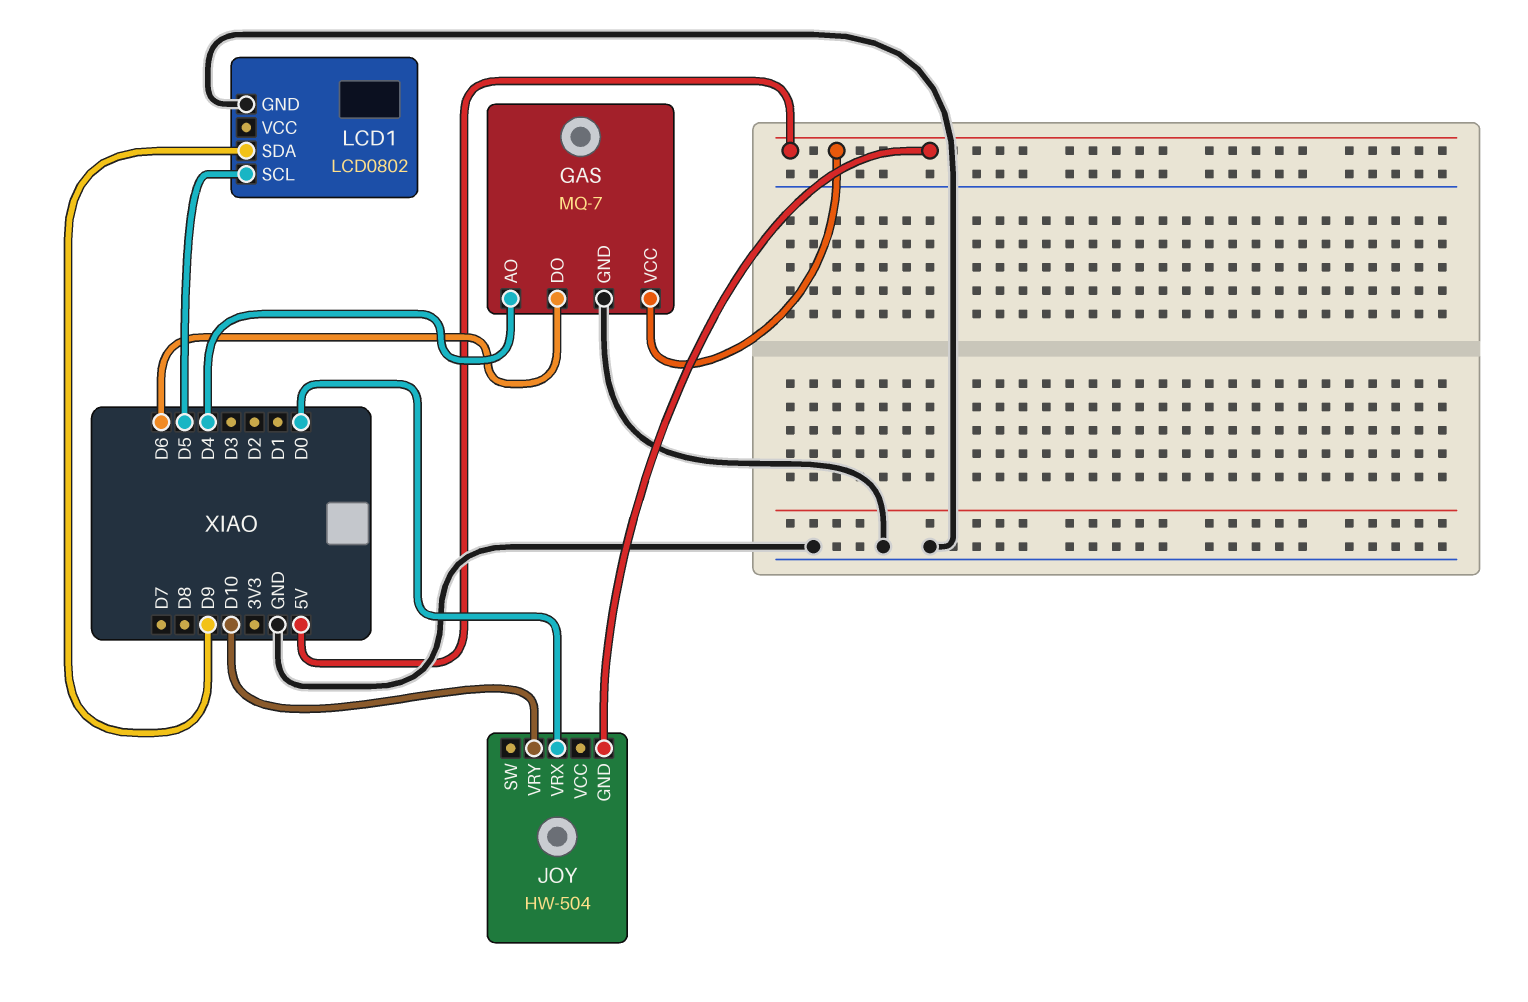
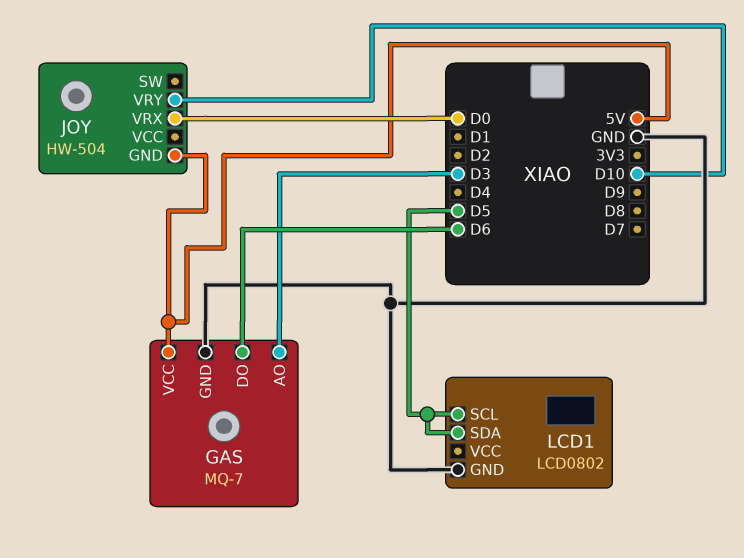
GAS pin AO: D4 -> D3
LCD1 pin SDA: D9 -> D5

